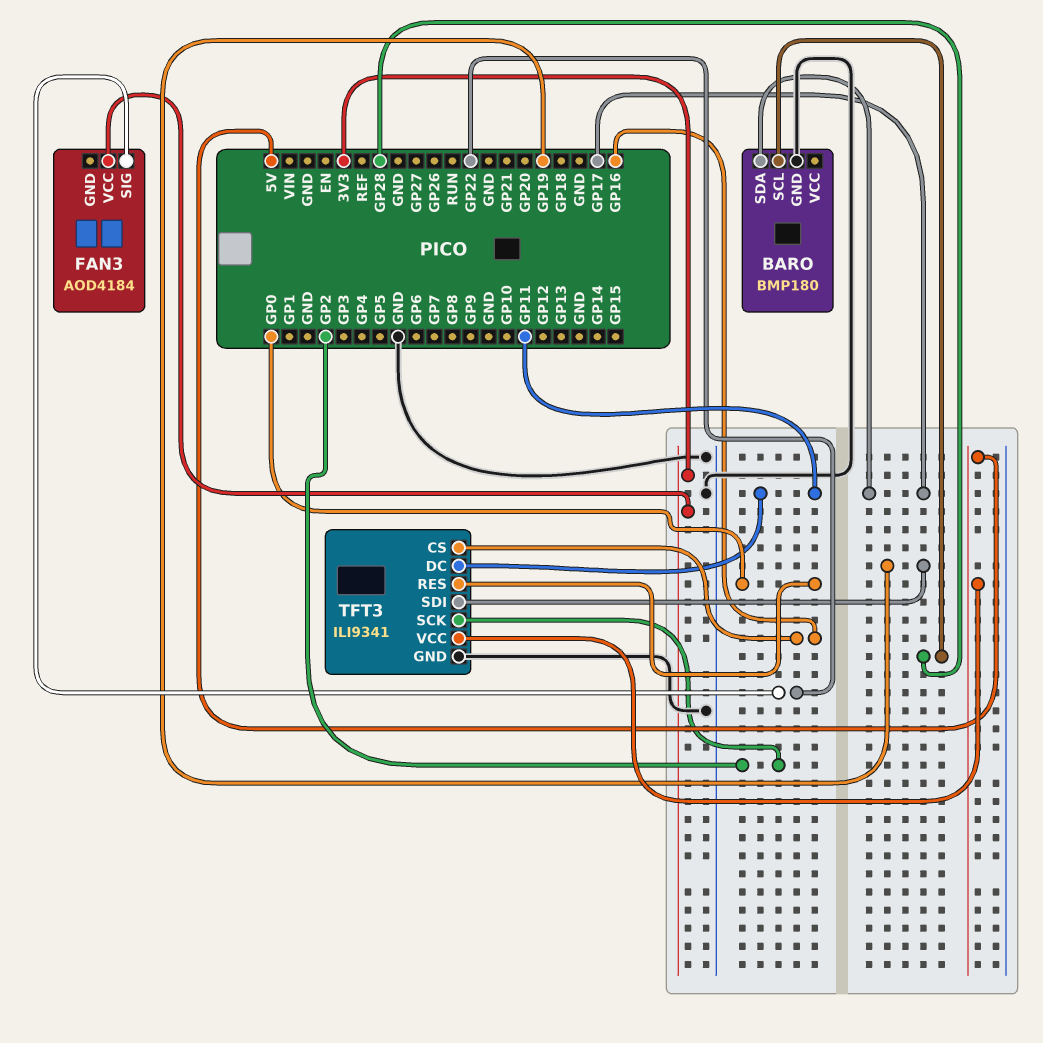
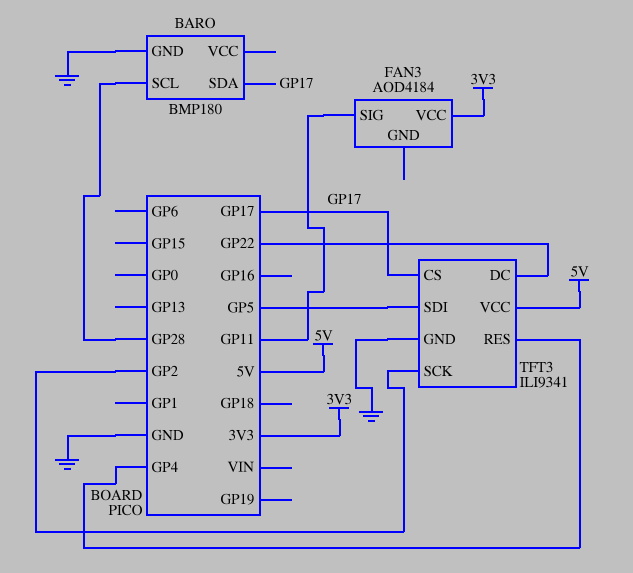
FAN3 pin SIG: GP22 -> GP11
TFT3 pin CS: GP16 -> GP17
TFT3 pin DC: GP11 -> GP22
TFT3 pin RES: GP0 -> GP4
TFT3 pin SDI: GP19 -> GP5

